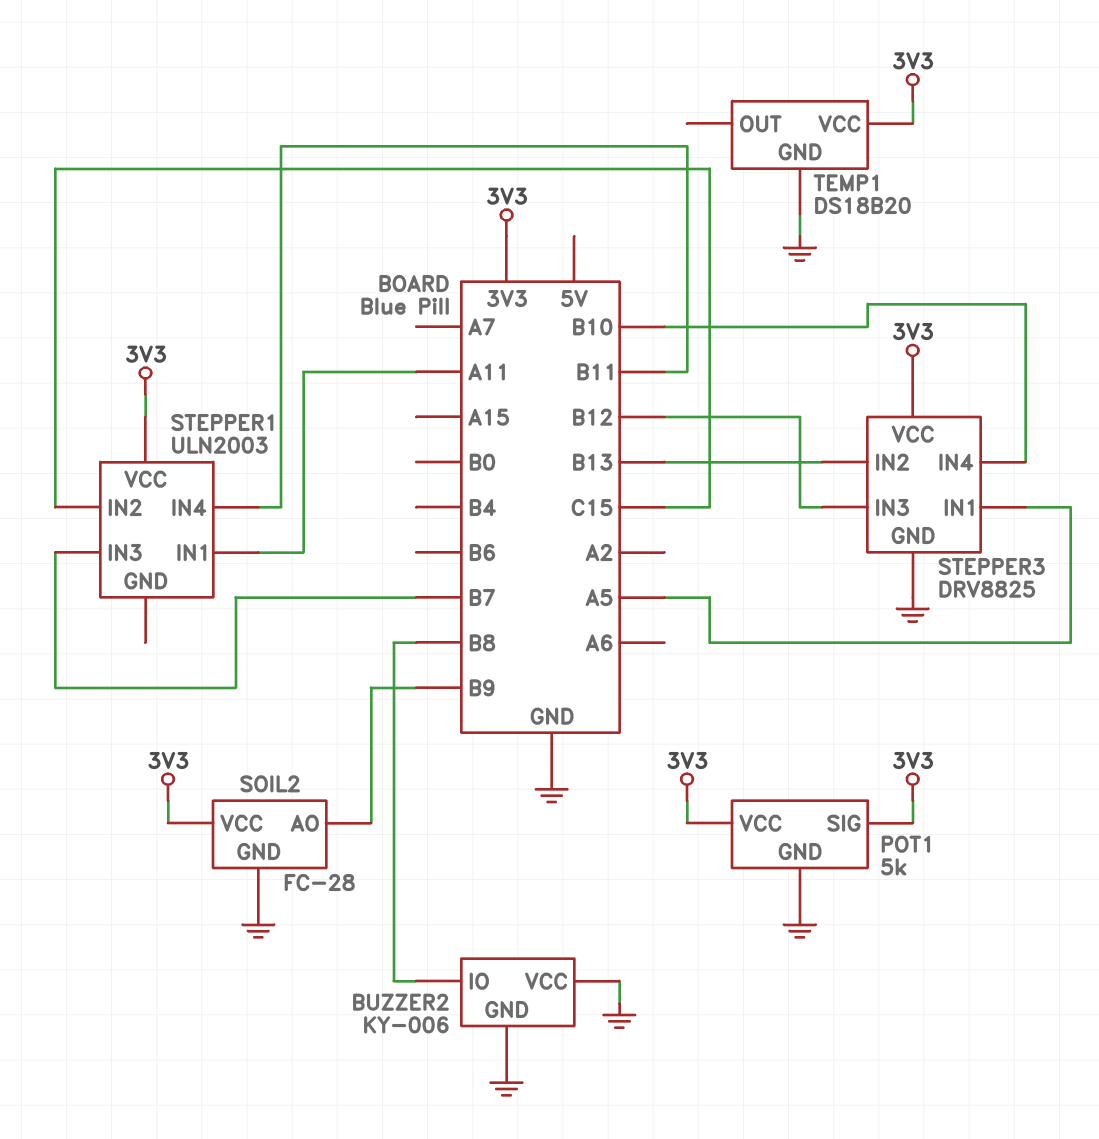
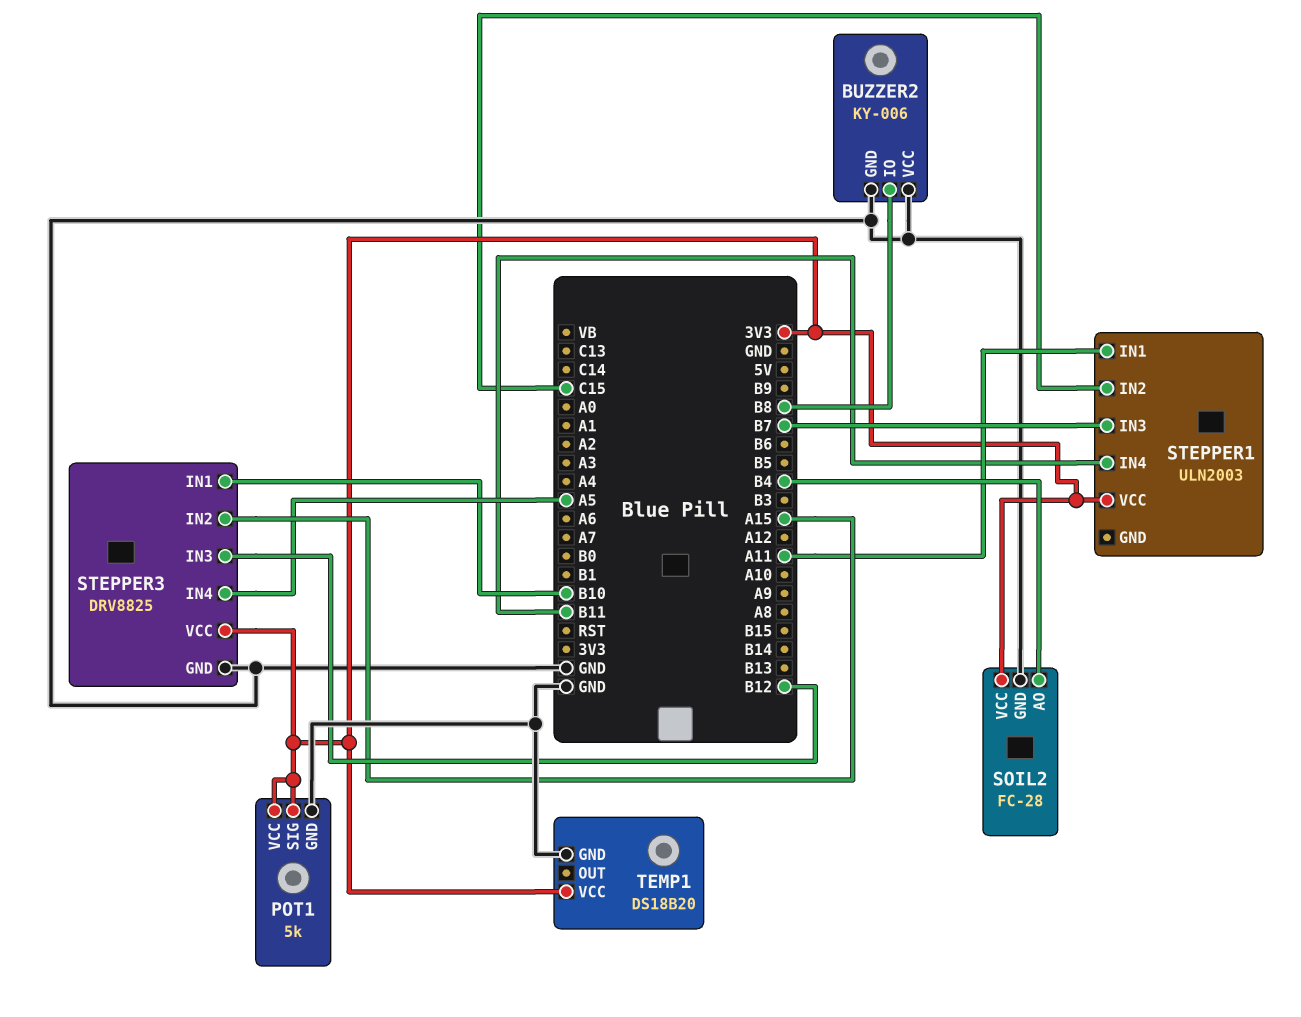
SOIL2 pin AO: B9 -> B4
STEPPER3 pin IN1: A5 -> B10
STEPPER3 pin IN2: B13 -> A15
STEPPER3 pin IN4: B10 -> A5

